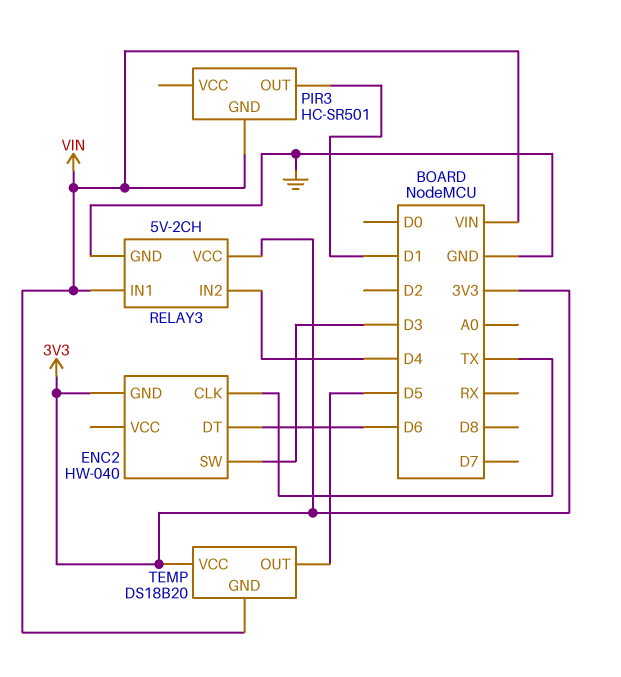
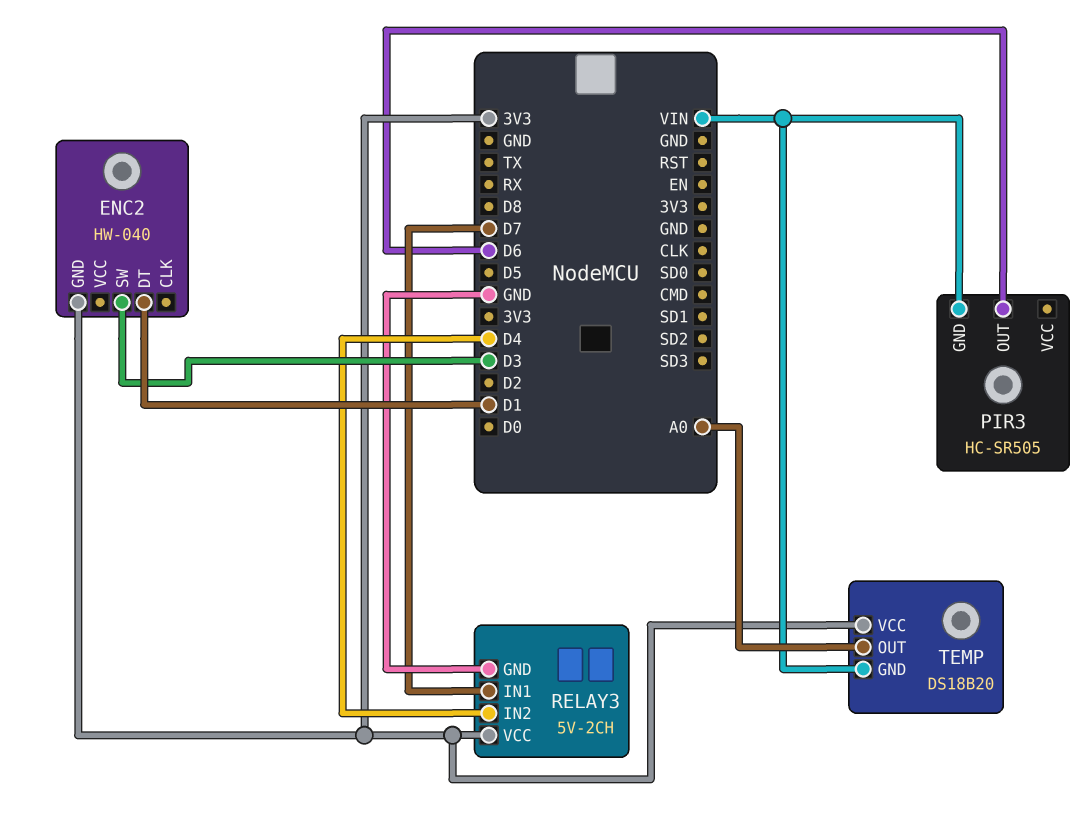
ENC2 pin CLK: TX -> none
ENC2 pin DT: D6 -> D1
PIR3: HC-SR501 -> HC-SR505
PIR3 pin OUT: D1 -> D6
RELAY3 pin IN1: VIN -> D7
TEMP pin OUT: D5 -> A0

